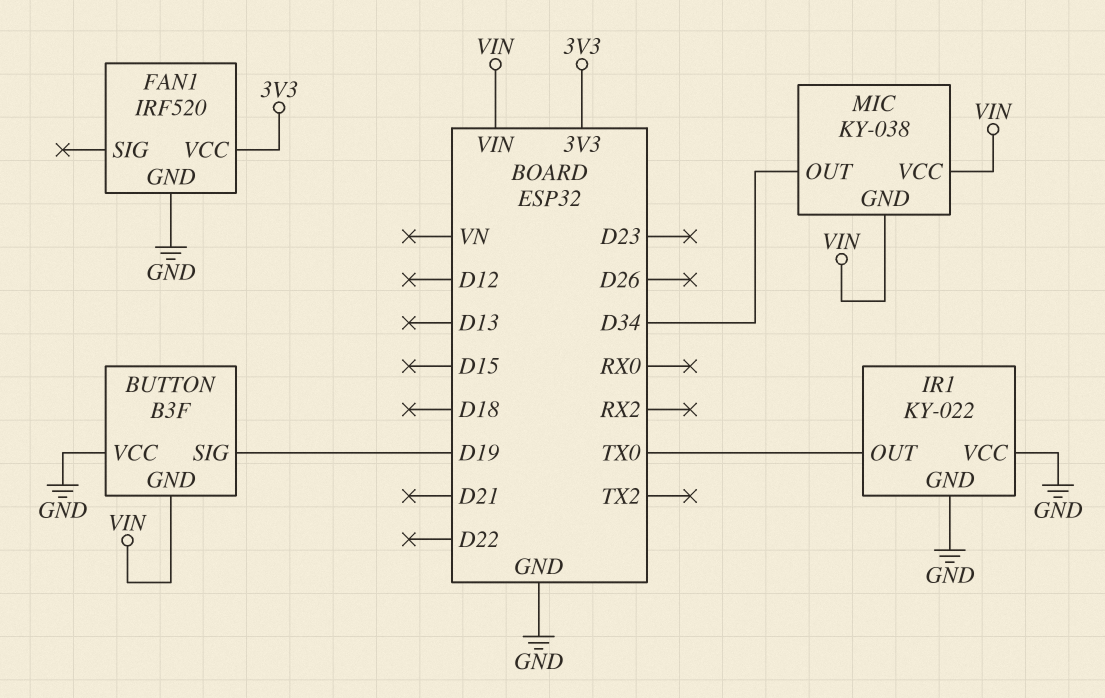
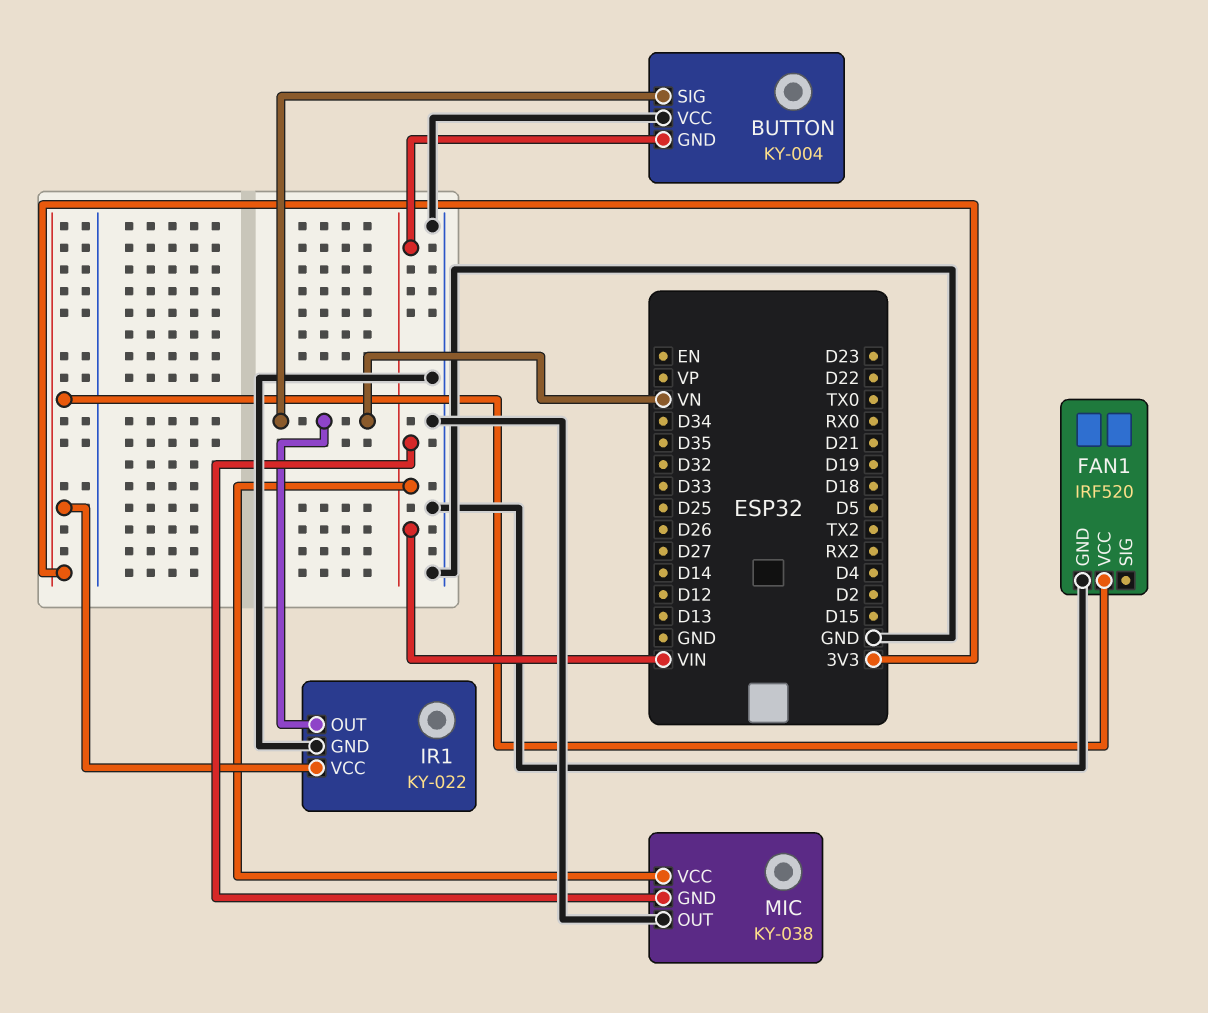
BUTTON: B3F -> KY-004
BUTTON pin SIG: D19 -> VN
IR1 pin OUT: TX0 -> VN
IR1 pin VCC: GND -> 3V3
MIC pin OUT: D34 -> GND

